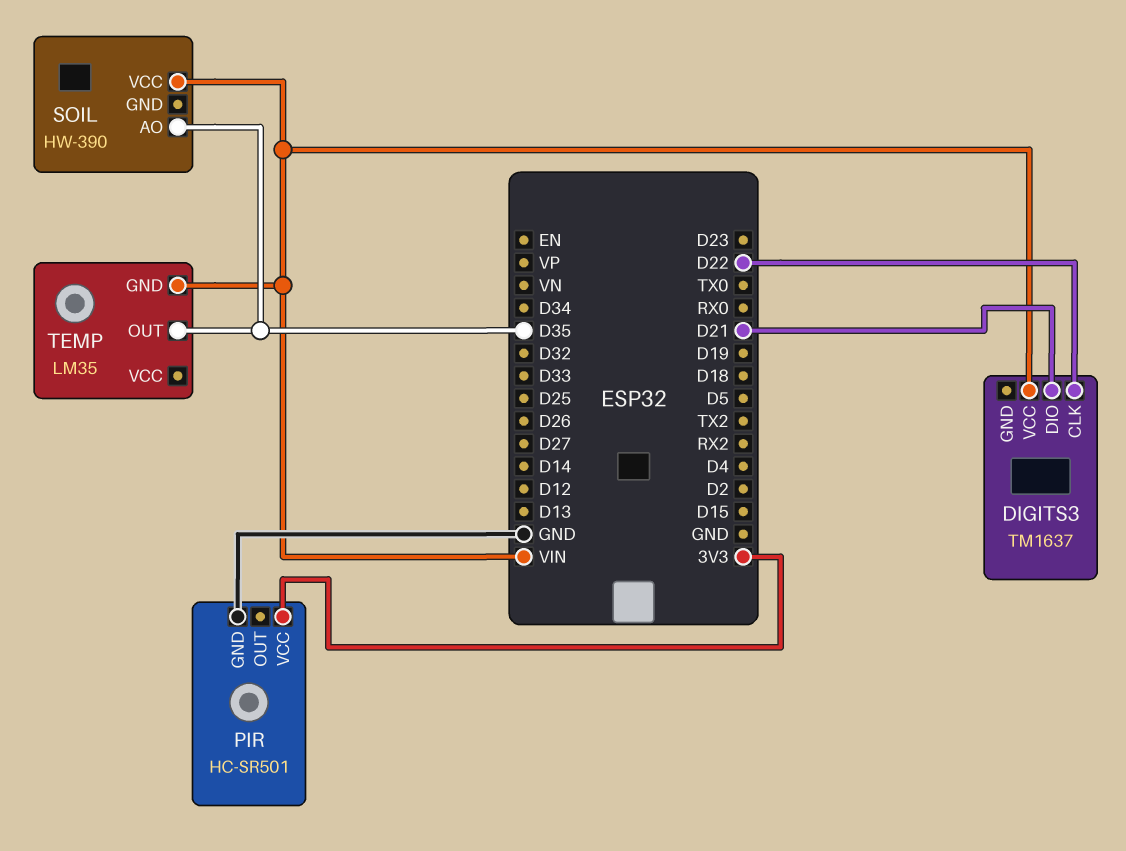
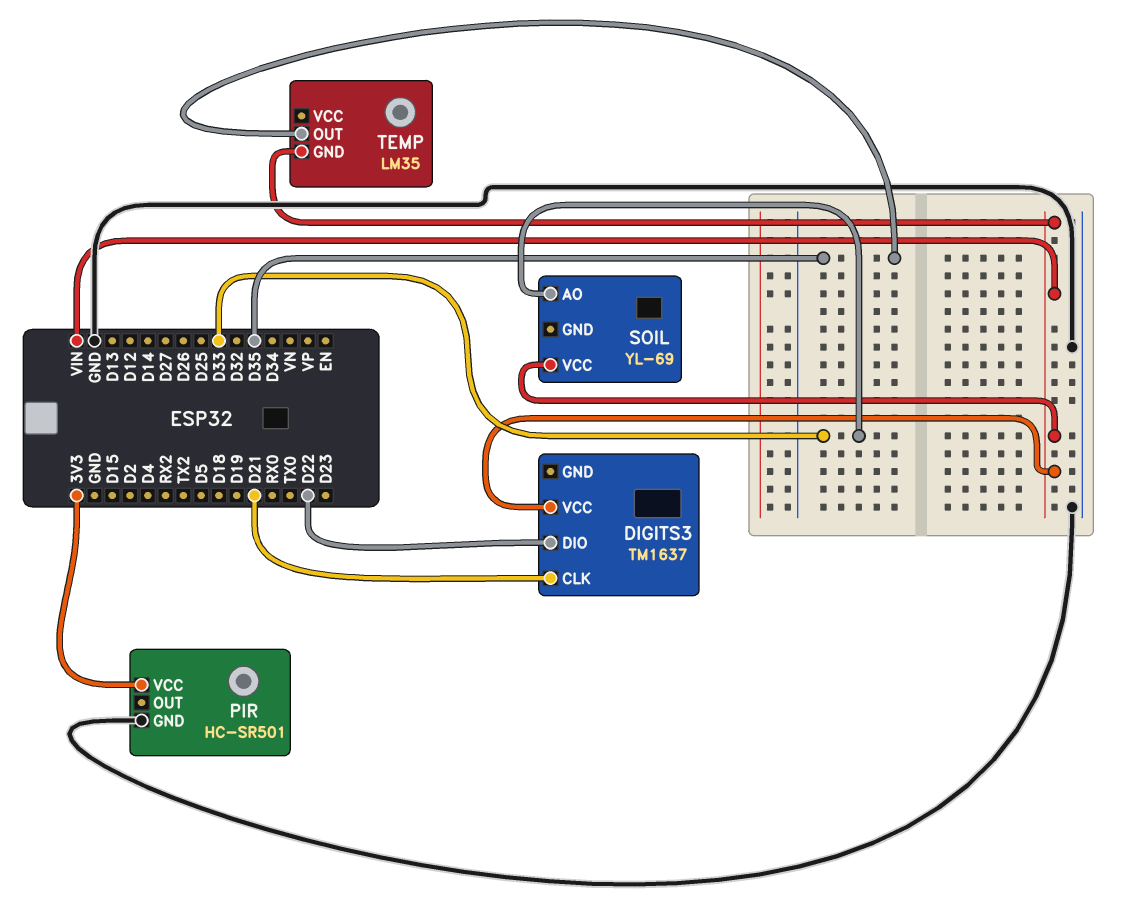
DIGITS3 pin CLK: D22 -> D21
DIGITS3 pin DIO: D21 -> D22
SOIL: HW-390 -> YL-69
SOIL pin AO: D35 -> D33

